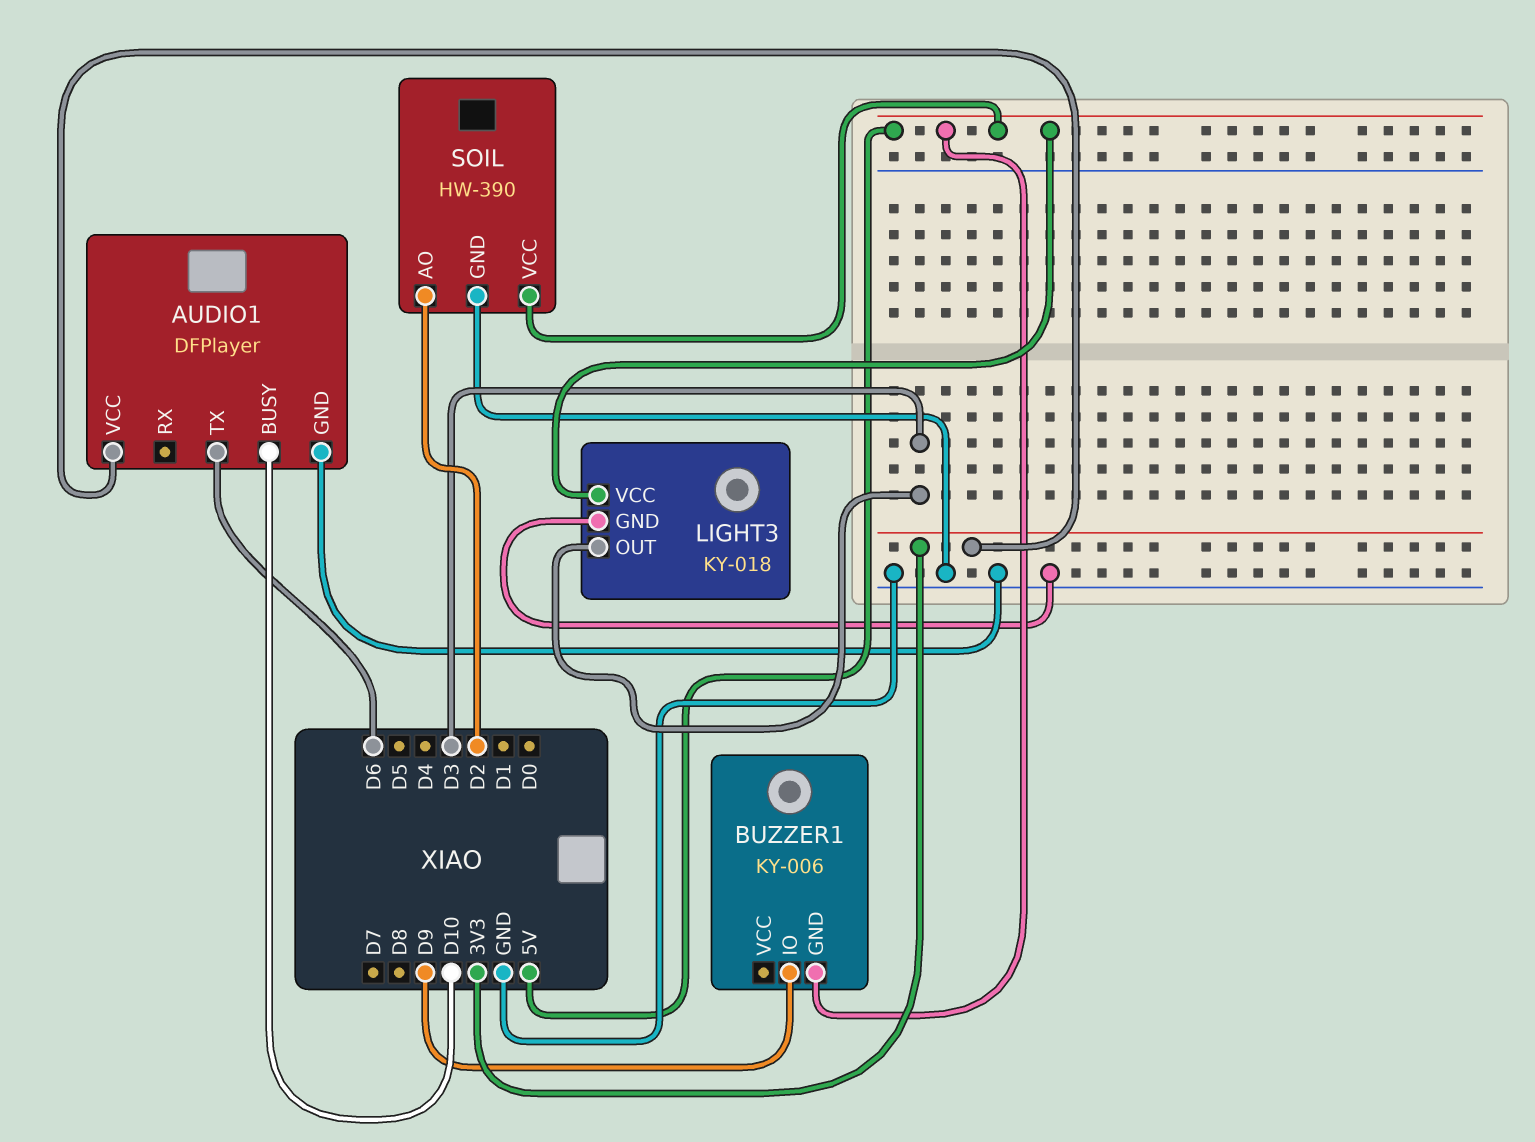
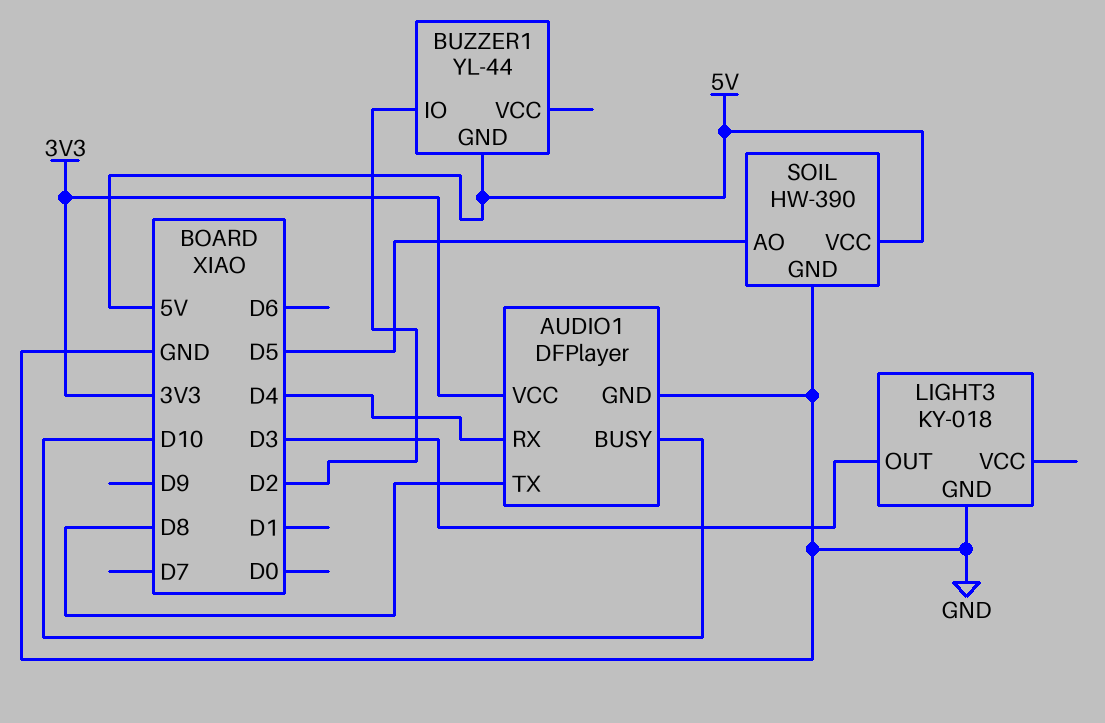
AUDIO1 pin RX: none -> D4
AUDIO1 pin TX: D6 -> D8
BUZZER1: KY-006 -> YL-44
BUZZER1 pin IO: D9 -> D2
LIGHT3 pin VCC: 5V -> none
SOIL pin AO: D2 -> D5

